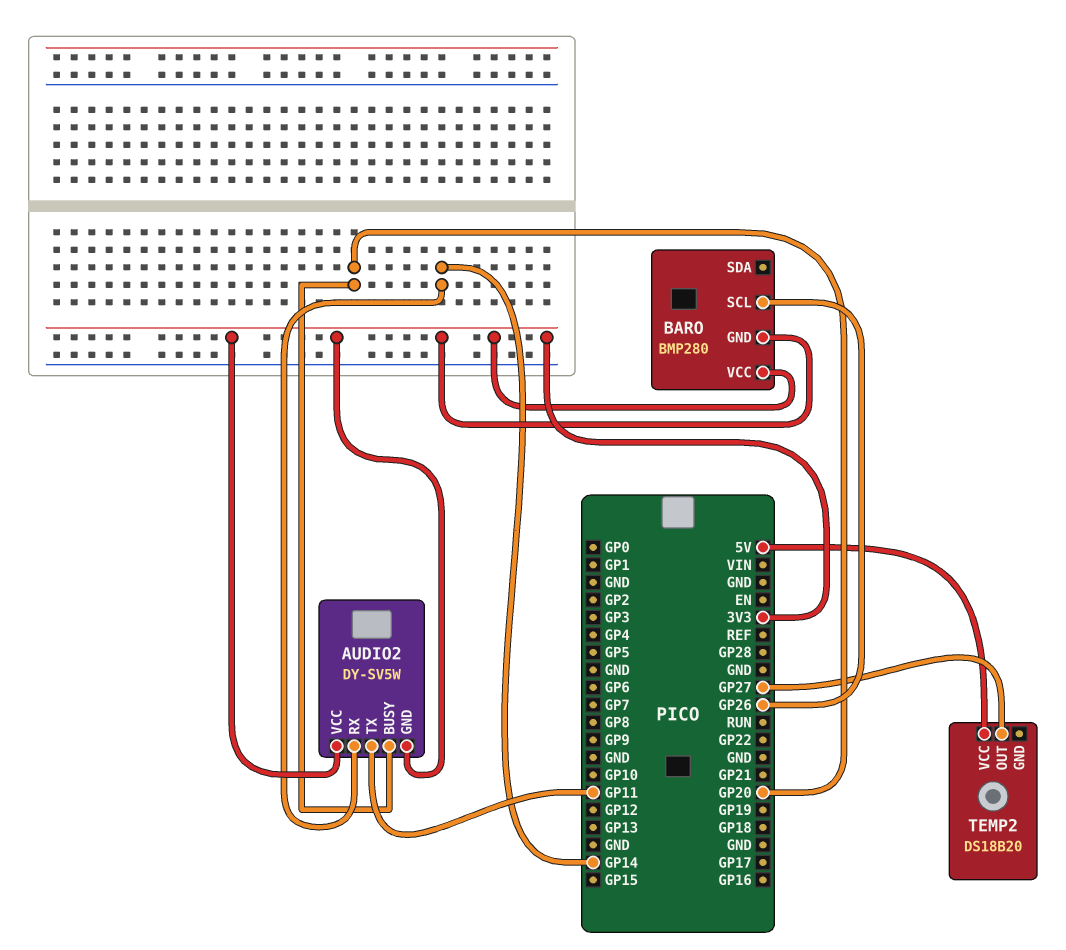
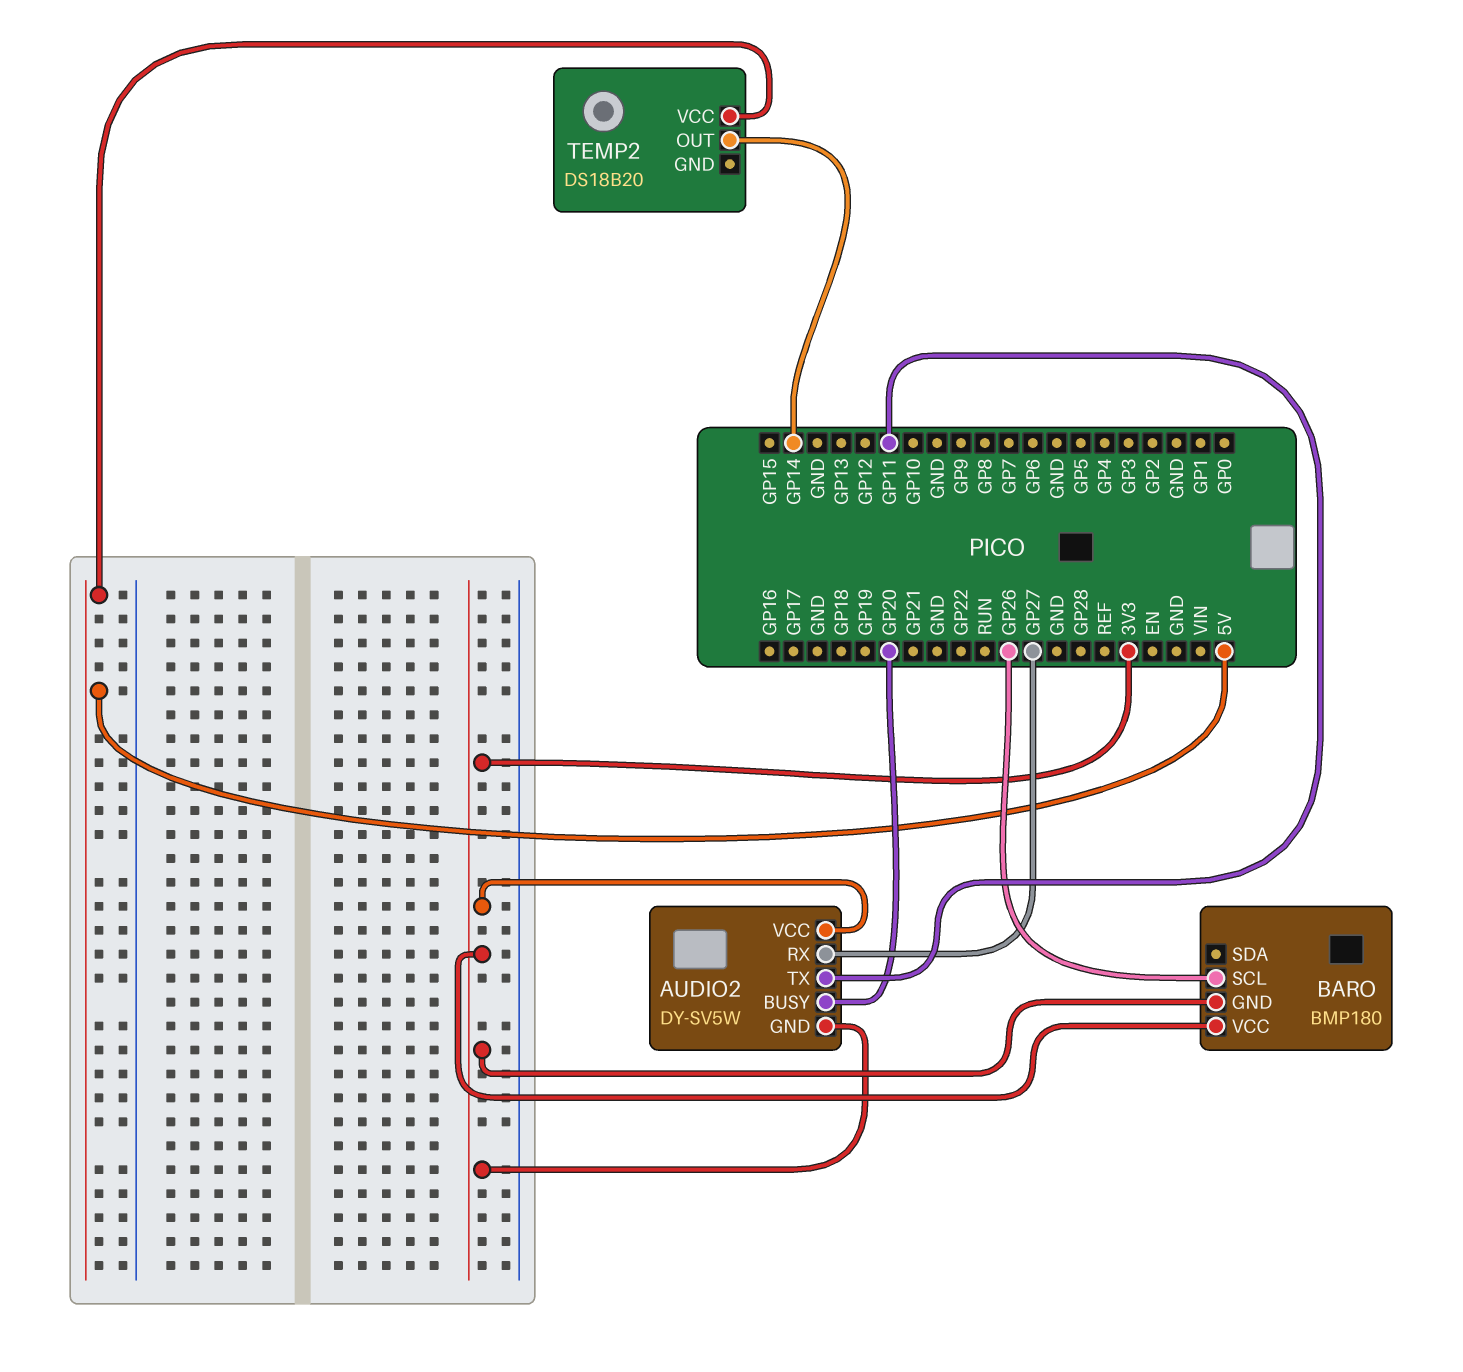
AUDIO2 pin RX: GP14 -> GP27
BARO: BMP280 -> BMP180
TEMP2 pin OUT: GP27 -> GP14

